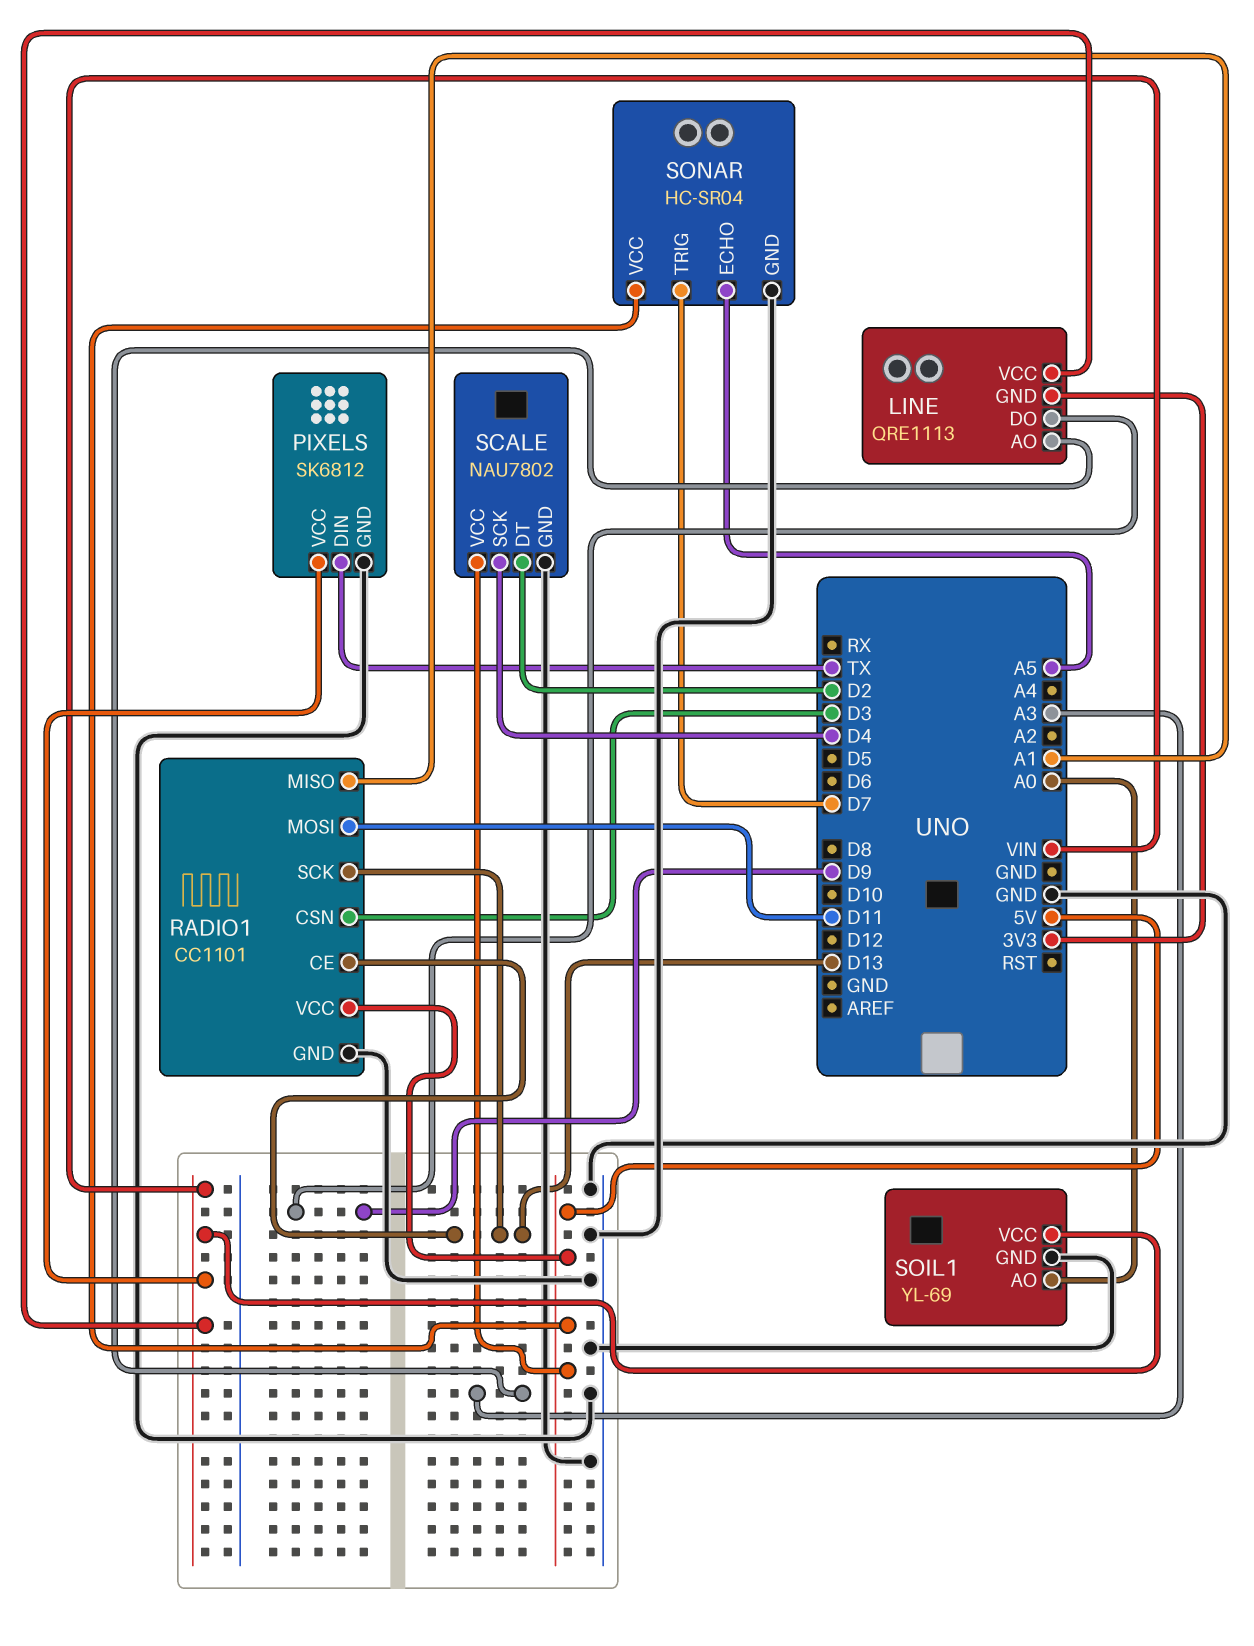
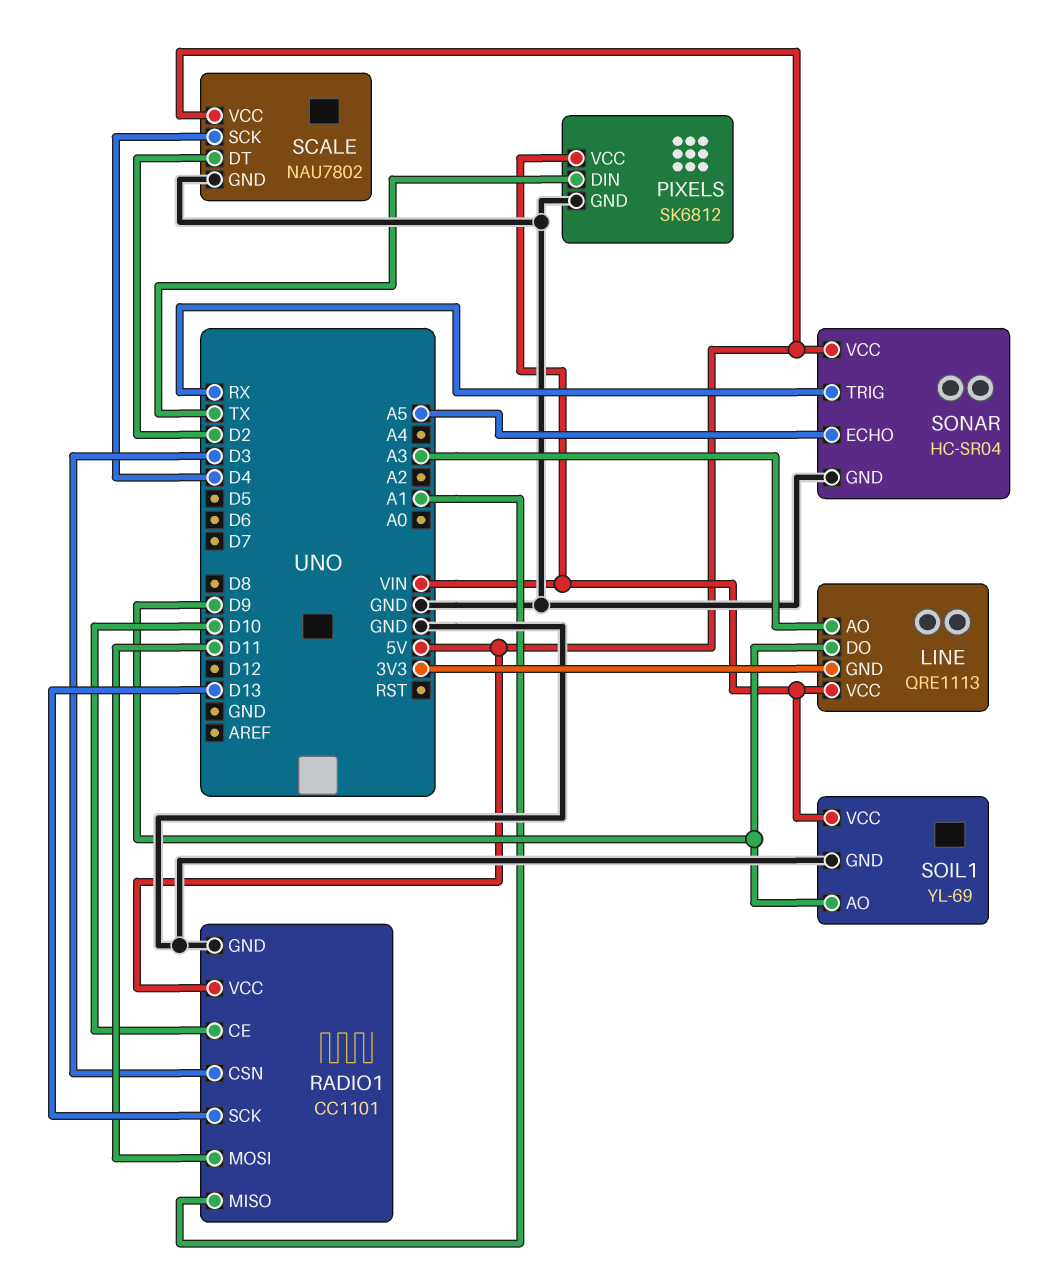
RADIO1 pin CE: D13 -> D10
SOIL1 pin AO: A0 -> D9
SONAR pin TRIG: D7 -> RX

